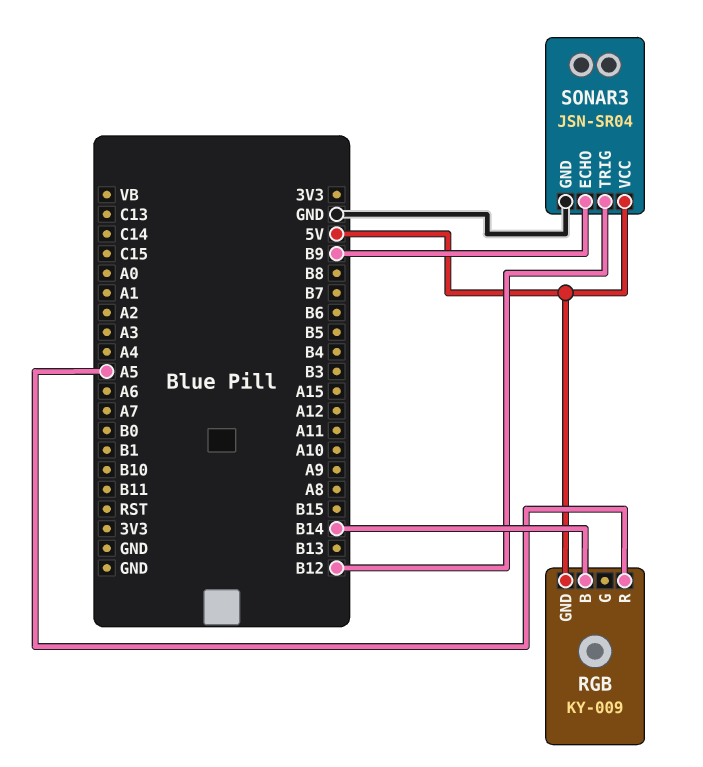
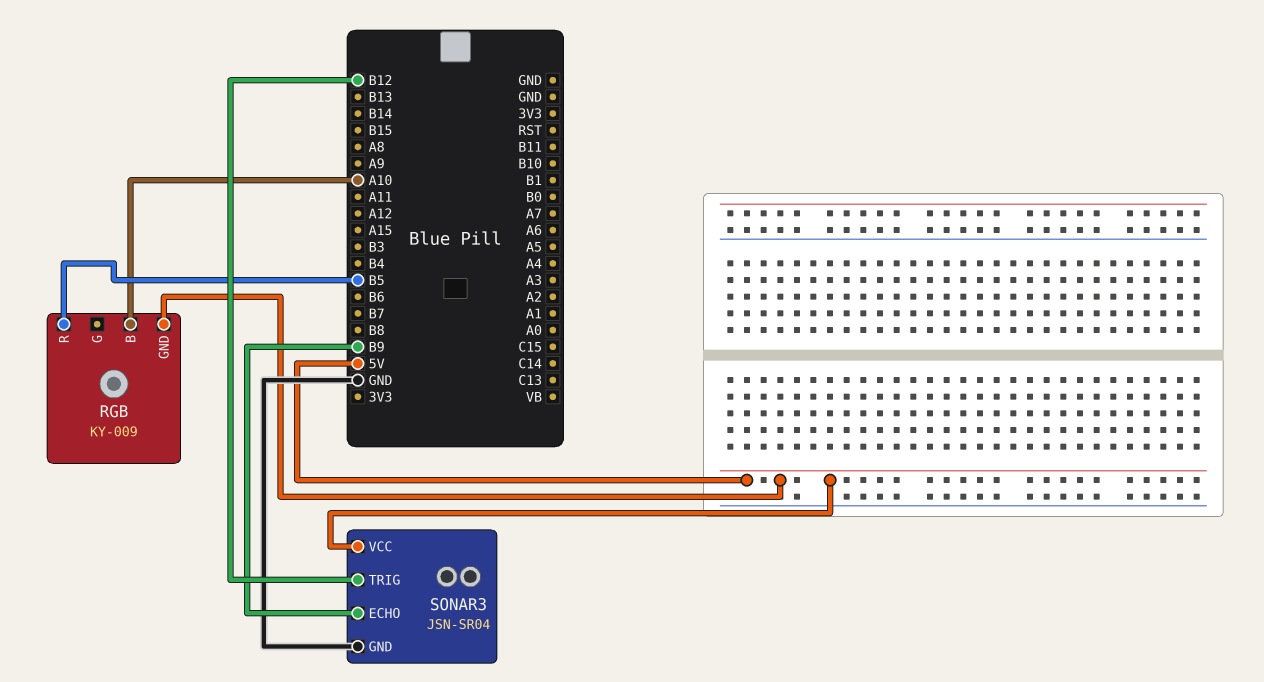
RGB pin B: B14 -> A10
RGB pin R: A5 -> B5

